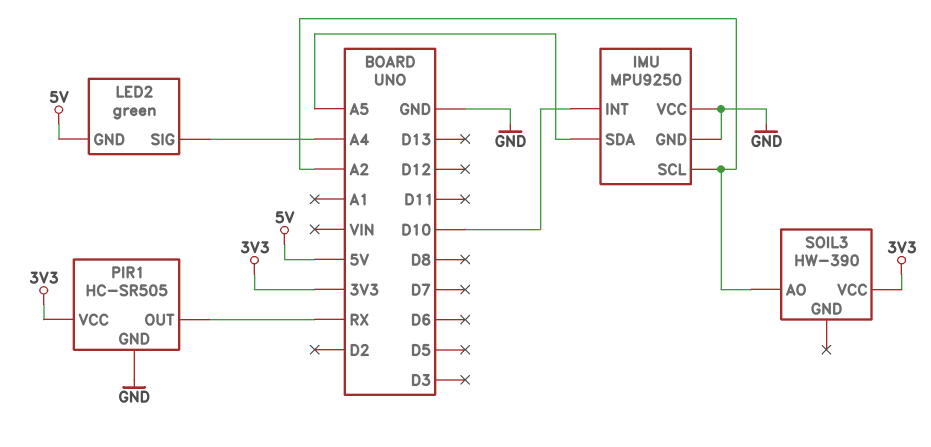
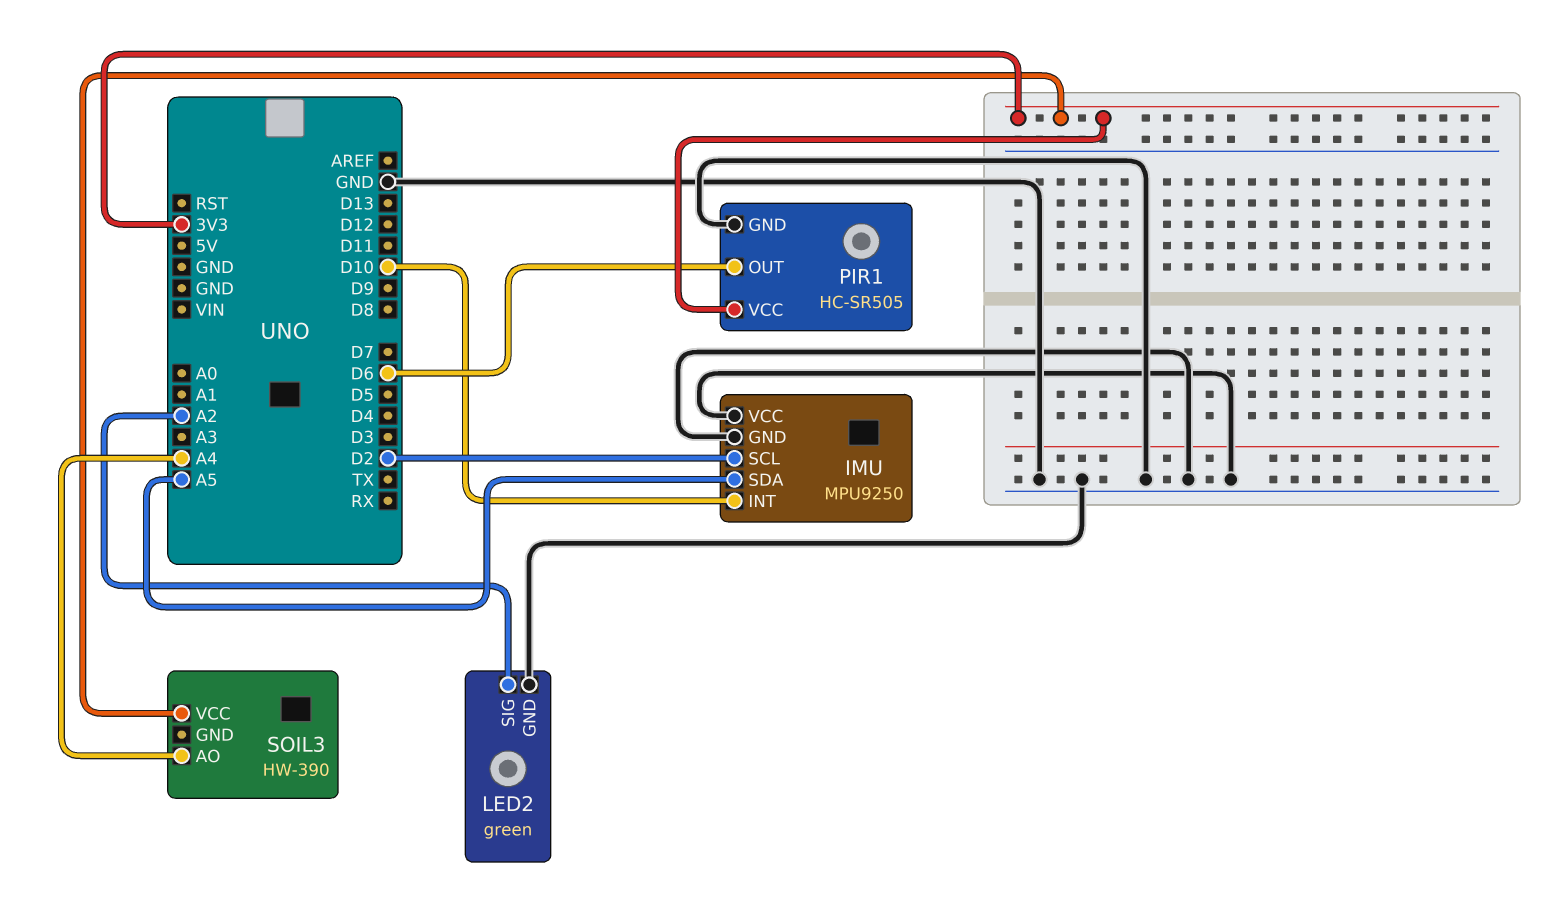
IMU pin SCL: A2 -> D2
LED2 pin GND: 5V -> GND
LED2 pin SIG: A4 -> A2
PIR1 pin OUT: RX -> D6
SOIL3 pin AO: A2 -> A4

